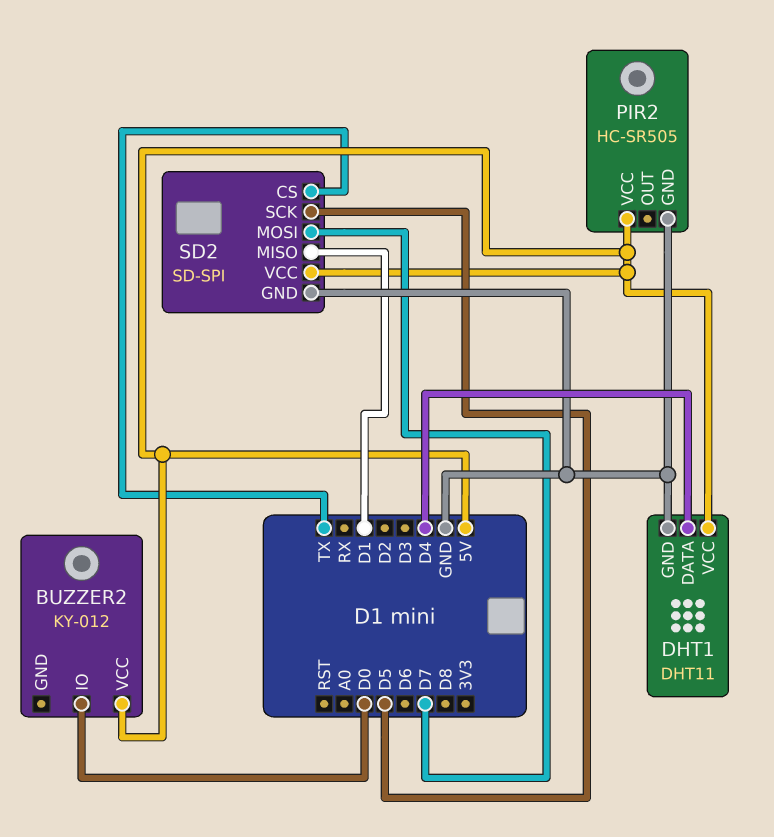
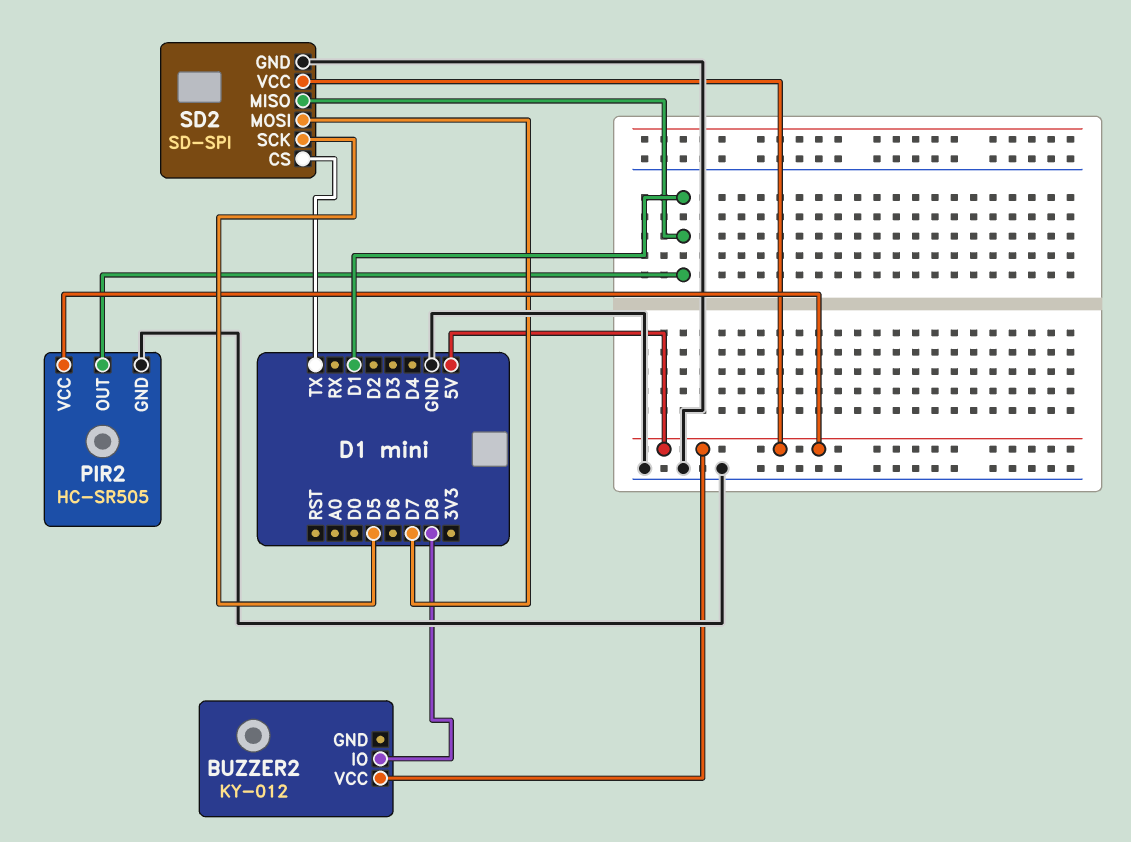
BUZZER2 pin IO: D0 -> D8
DHT1: DHT11 -> none
DHT1 pin DATA: D4 -> none
DHT1 pin GND: GND -> none
DHT1 pin VCC: 5V -> none
PIR2 pin OUT: none -> D1

